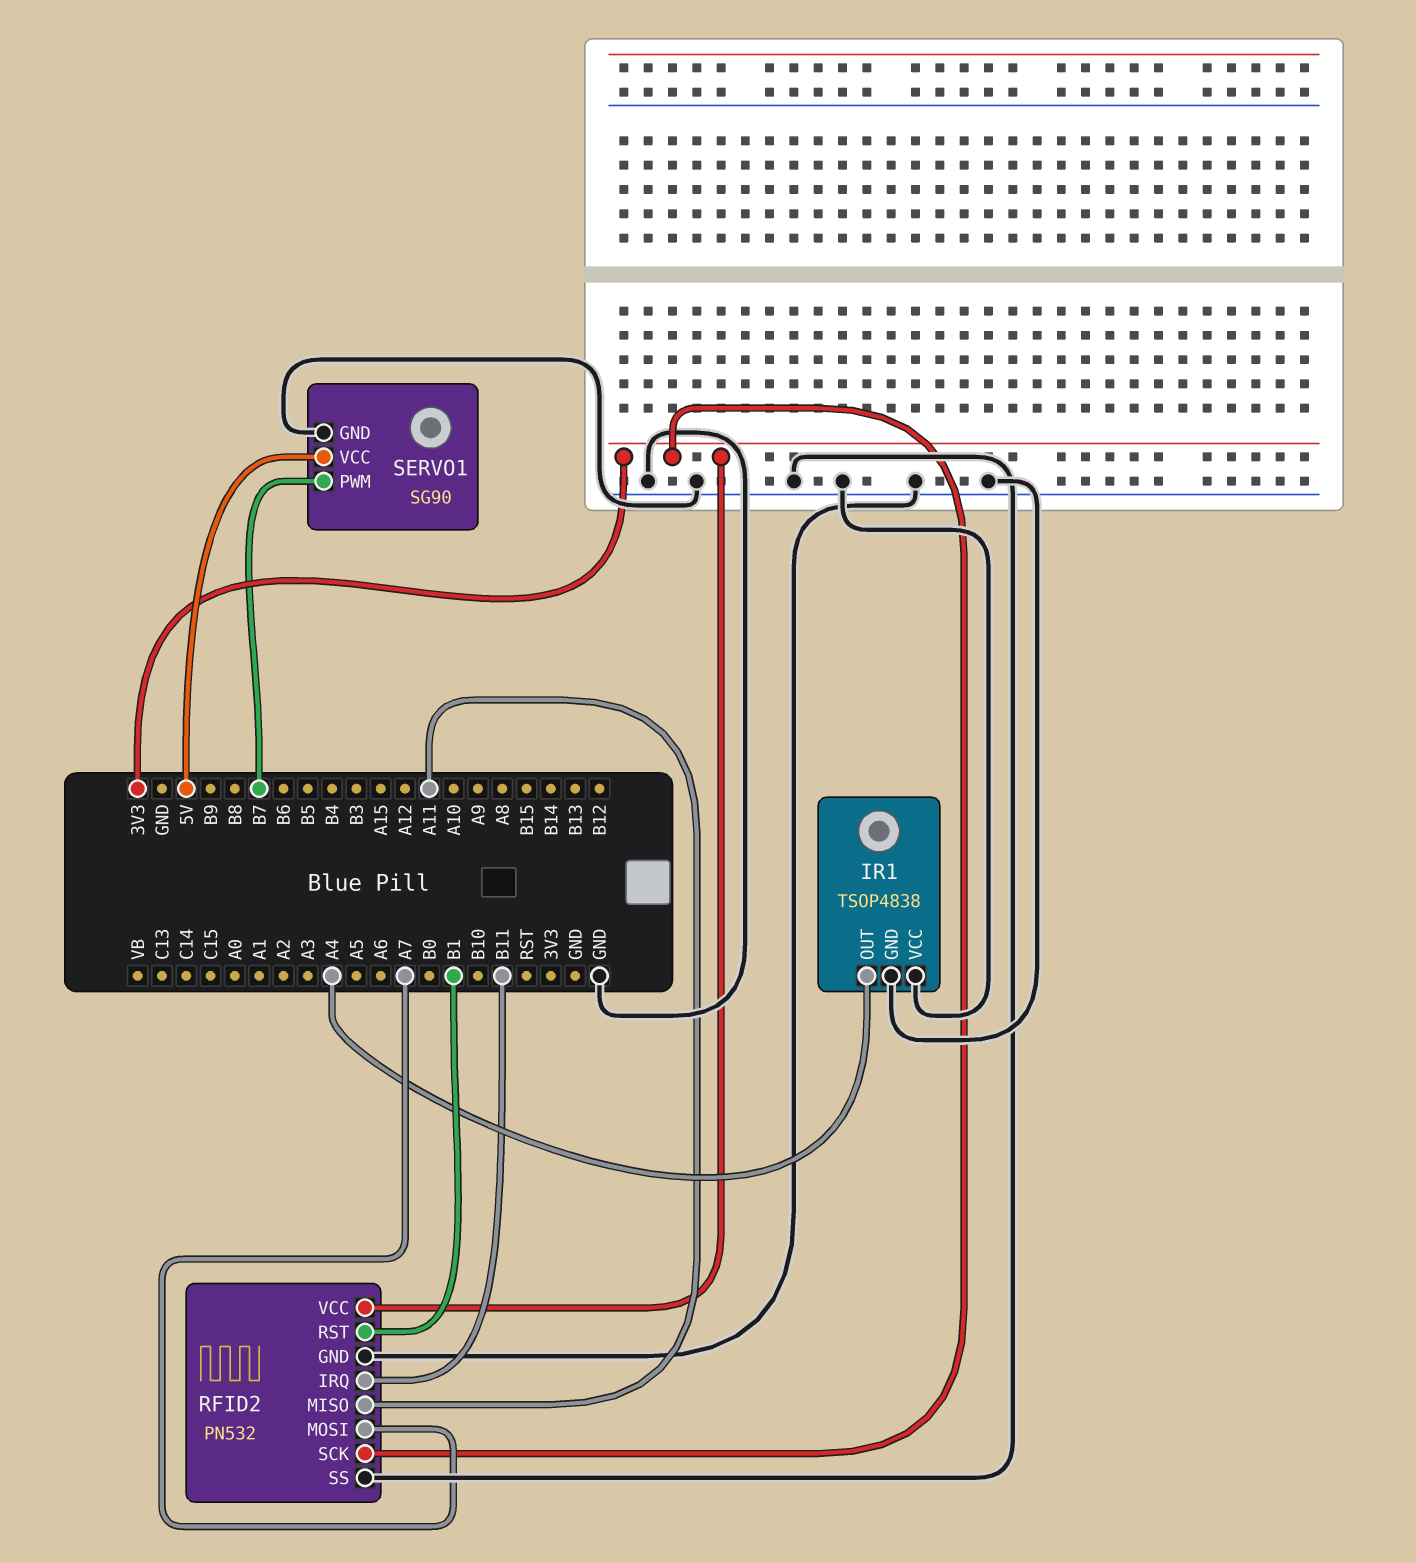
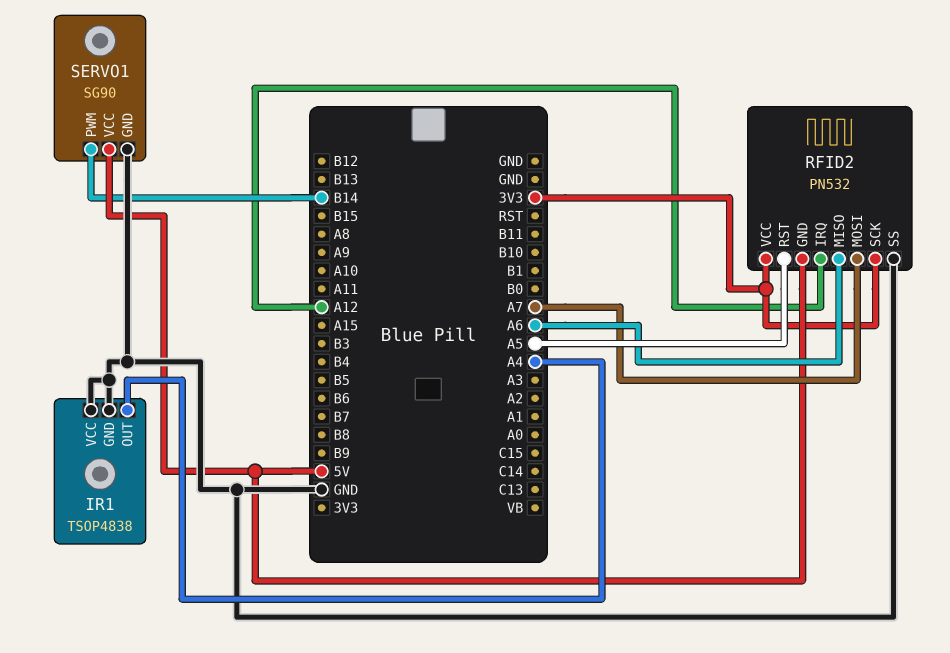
RFID2 pin GND: GND -> 5V
RFID2 pin IRQ: B11 -> A12
RFID2 pin MISO: A11 -> A6
RFID2 pin RST: B1 -> A5
SERVO1 pin PWM: B7 -> B14

